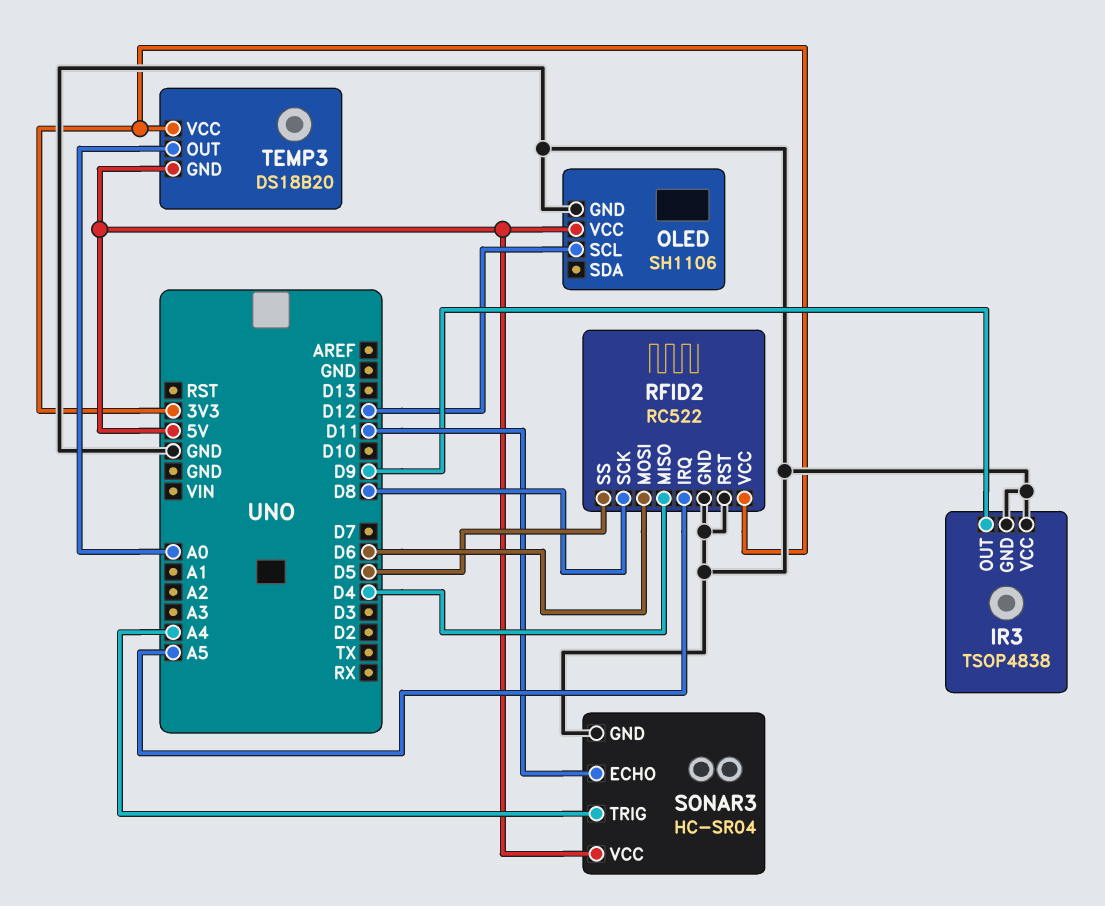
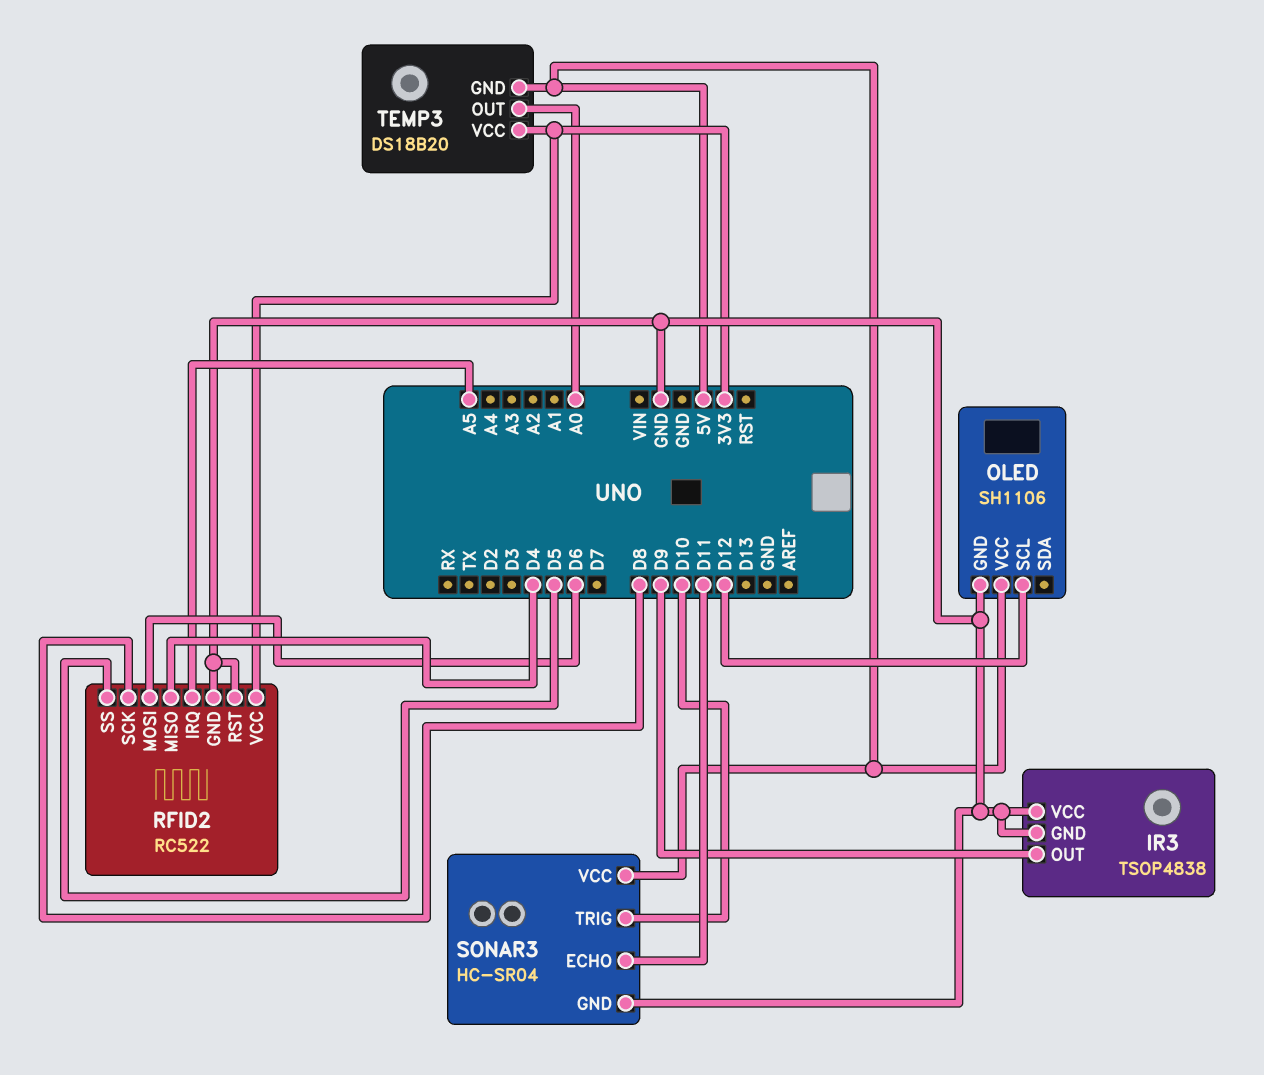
SONAR3 pin TRIG: A4 -> D10

